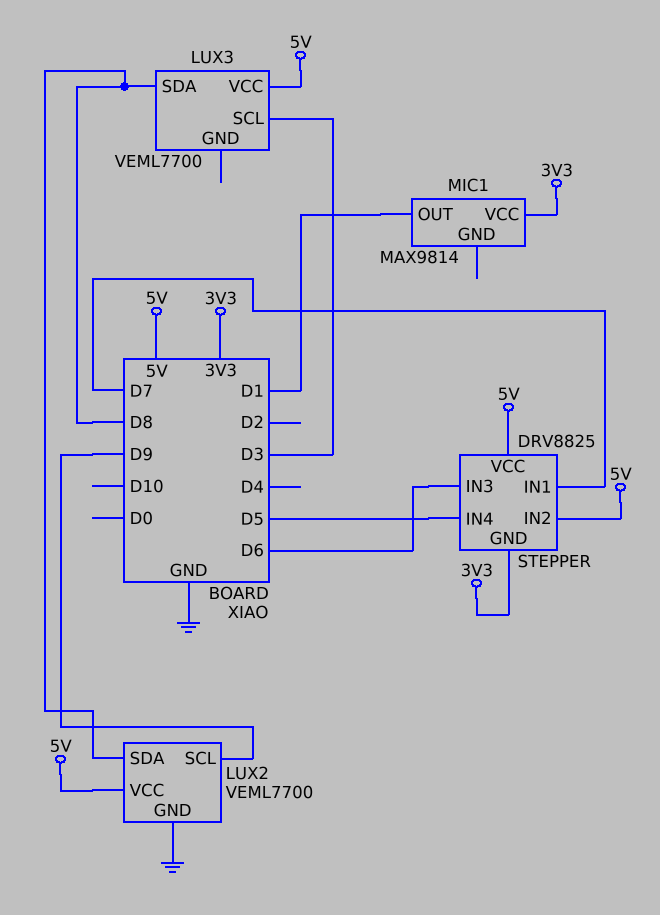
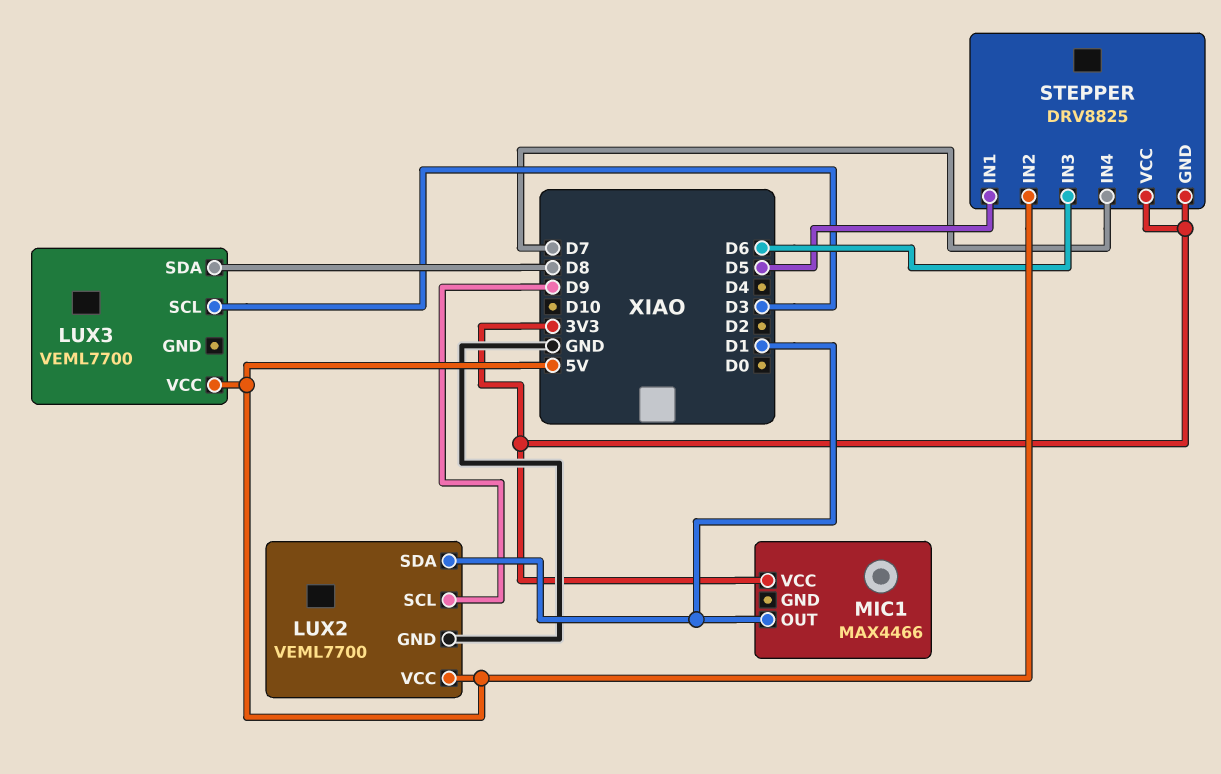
LUX2 pin SDA: D8 -> D1
MIC1: MAX9814 -> MAX4466
STEPPER pin IN1: D7 -> D5
STEPPER pin IN4: D5 -> D7
STEPPER pin VCC: 5V -> 3V3

